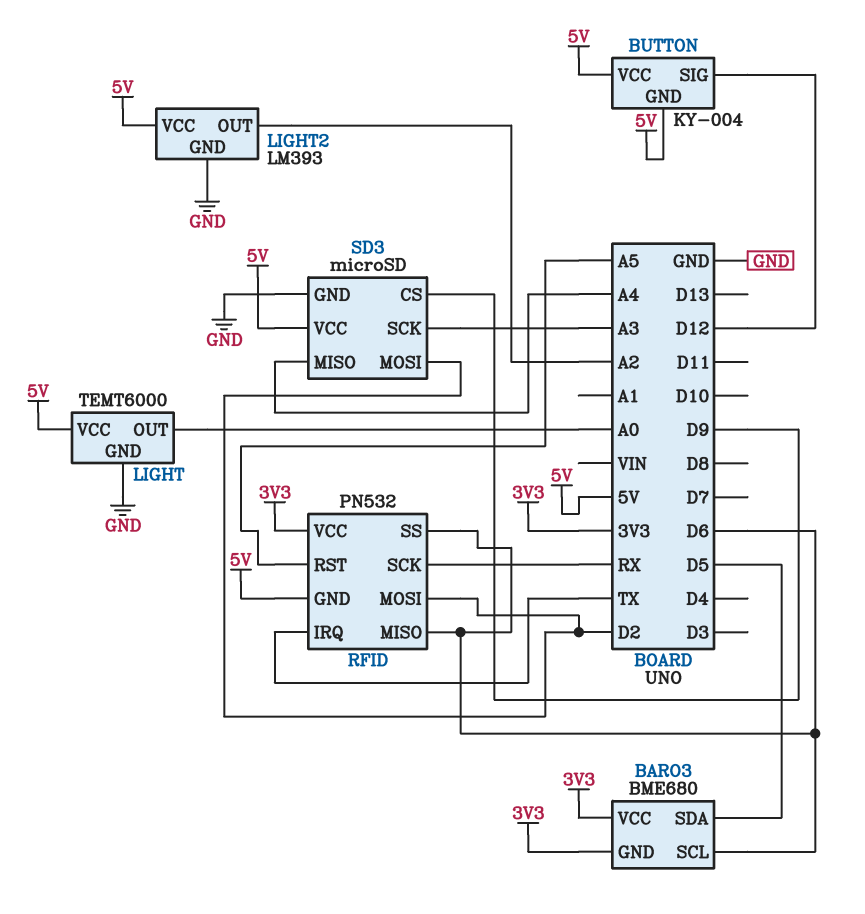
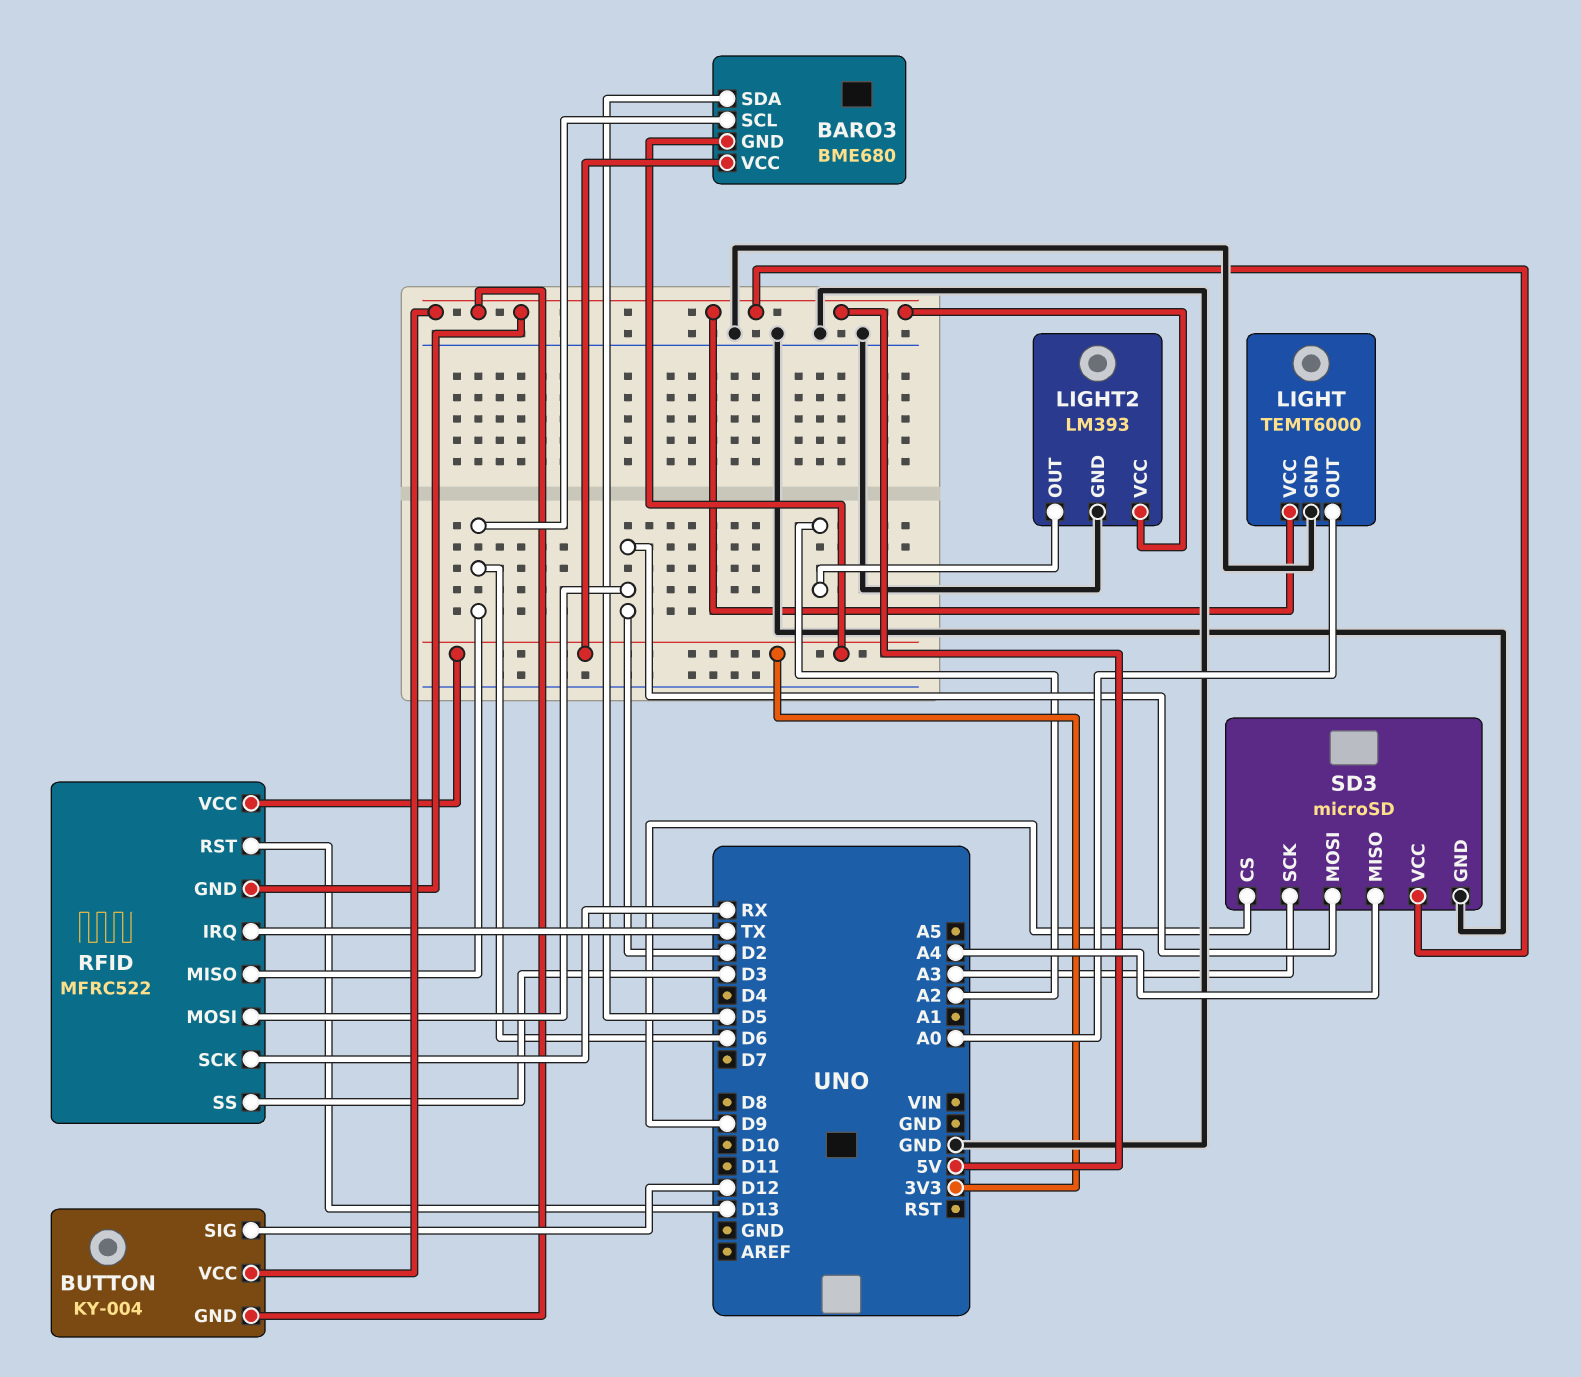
RFID: PN532 -> MFRC522
RFID pin RST: A5 -> D13
RFID pin SS: D6 -> D3

